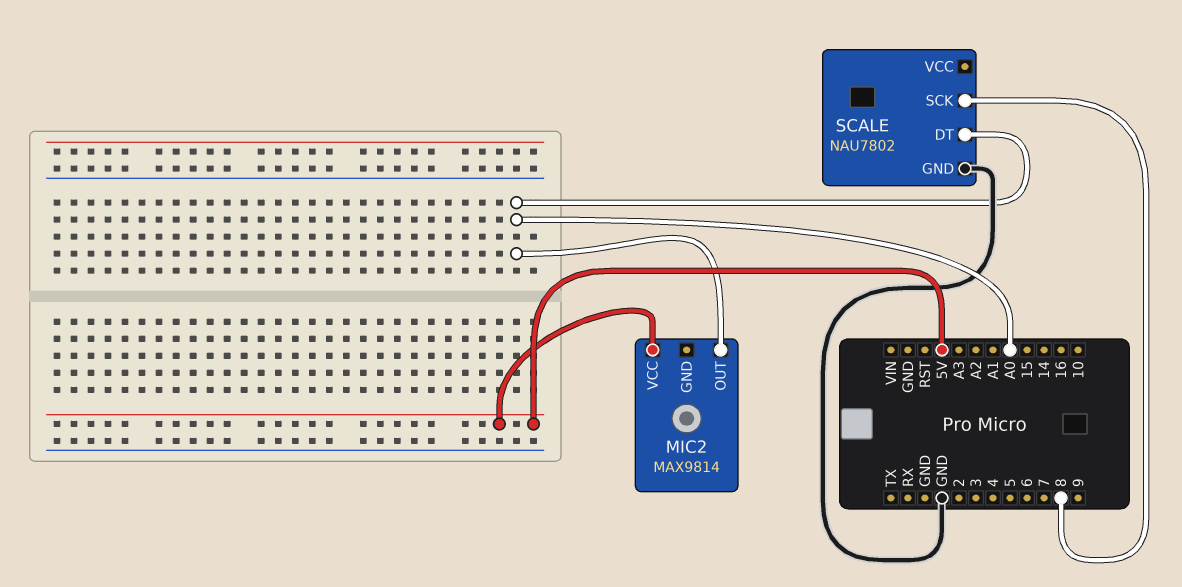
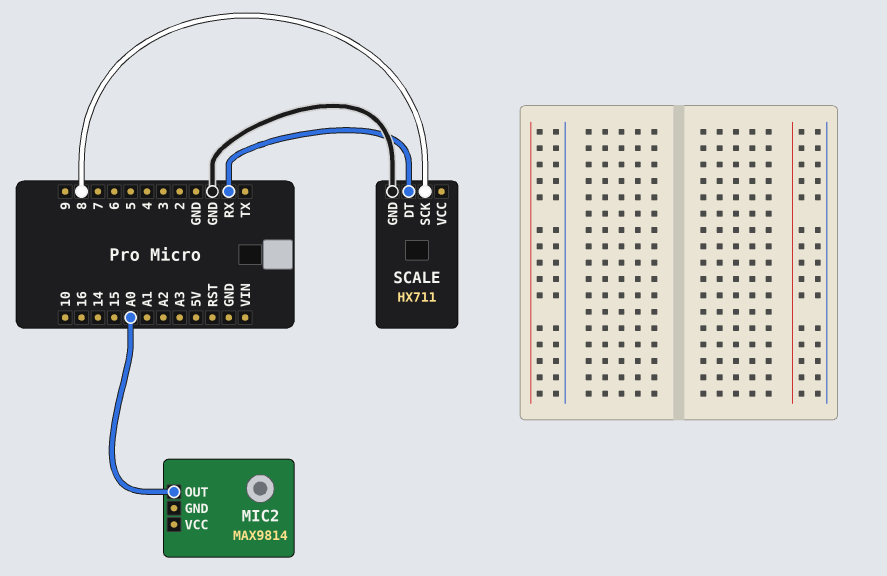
MIC2 pin VCC: 5V -> none
SCALE: NAU7802 -> HX711
SCALE pin DT: A0 -> RX

